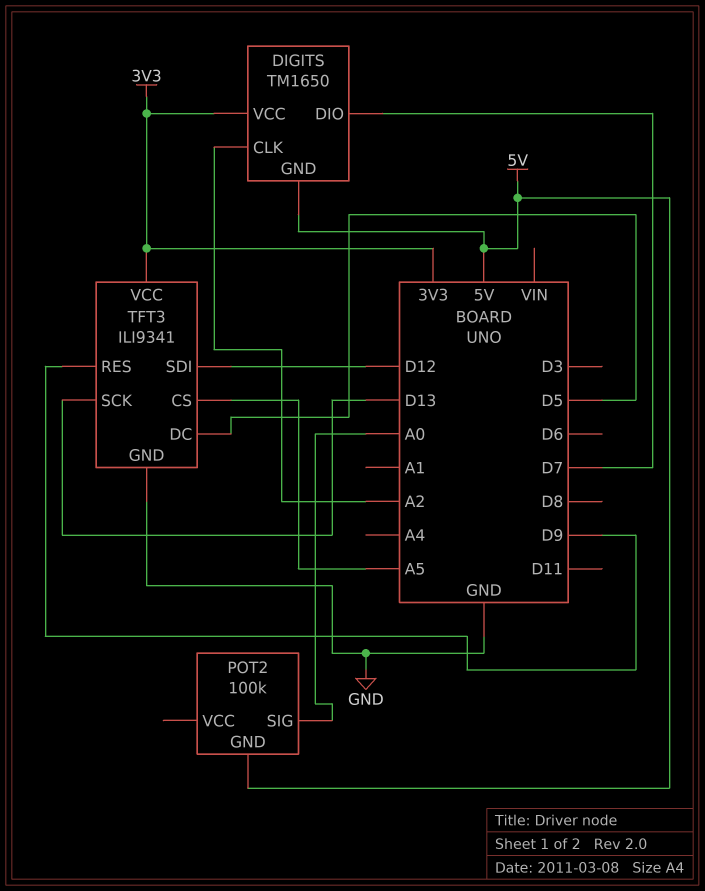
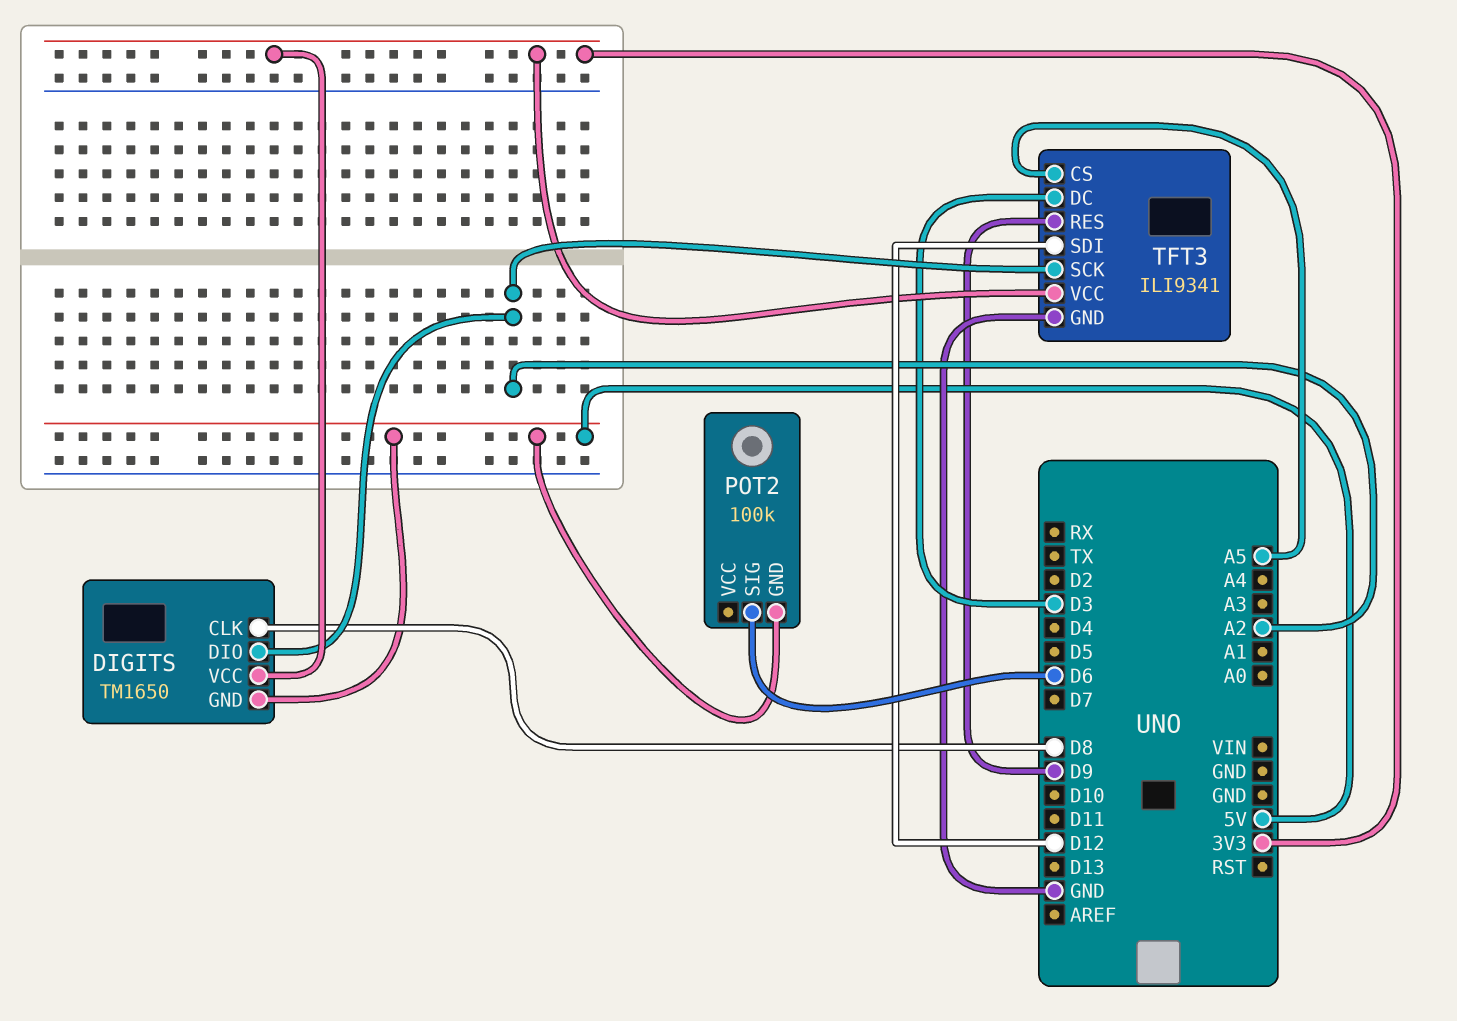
DIGITS pin CLK: A2 -> D8
DIGITS pin DIO: D7 -> A2
POT2 pin SIG: A0 -> D6
TFT3 pin DC: D5 -> D3
TFT3 pin SCK: D13 -> A2

